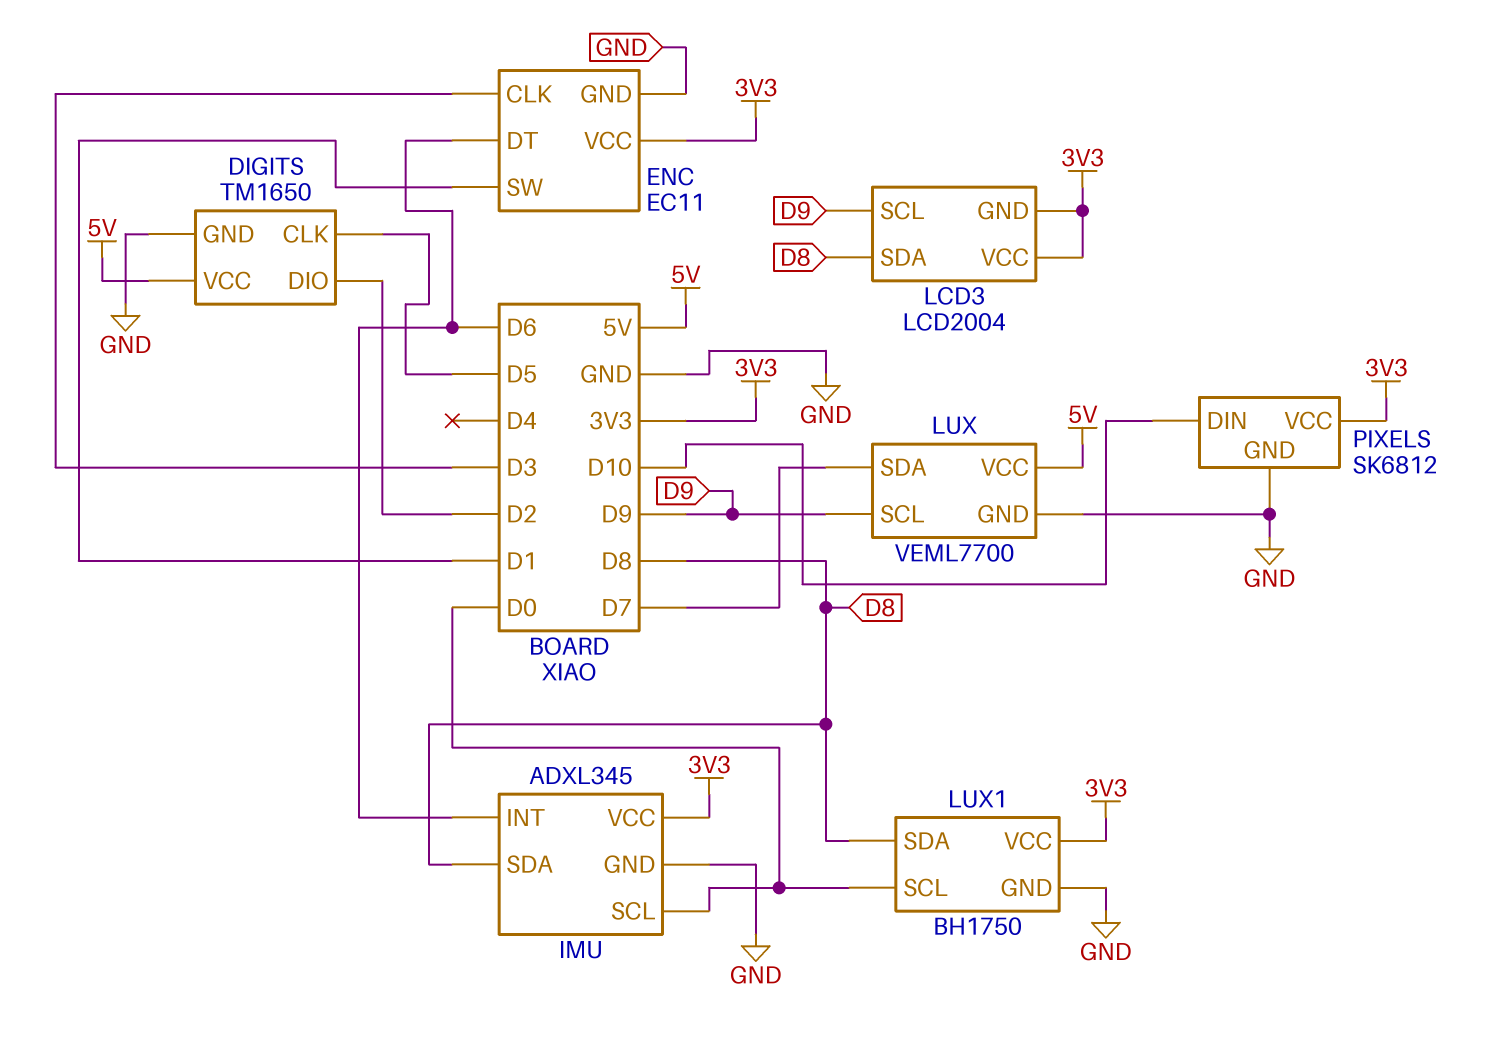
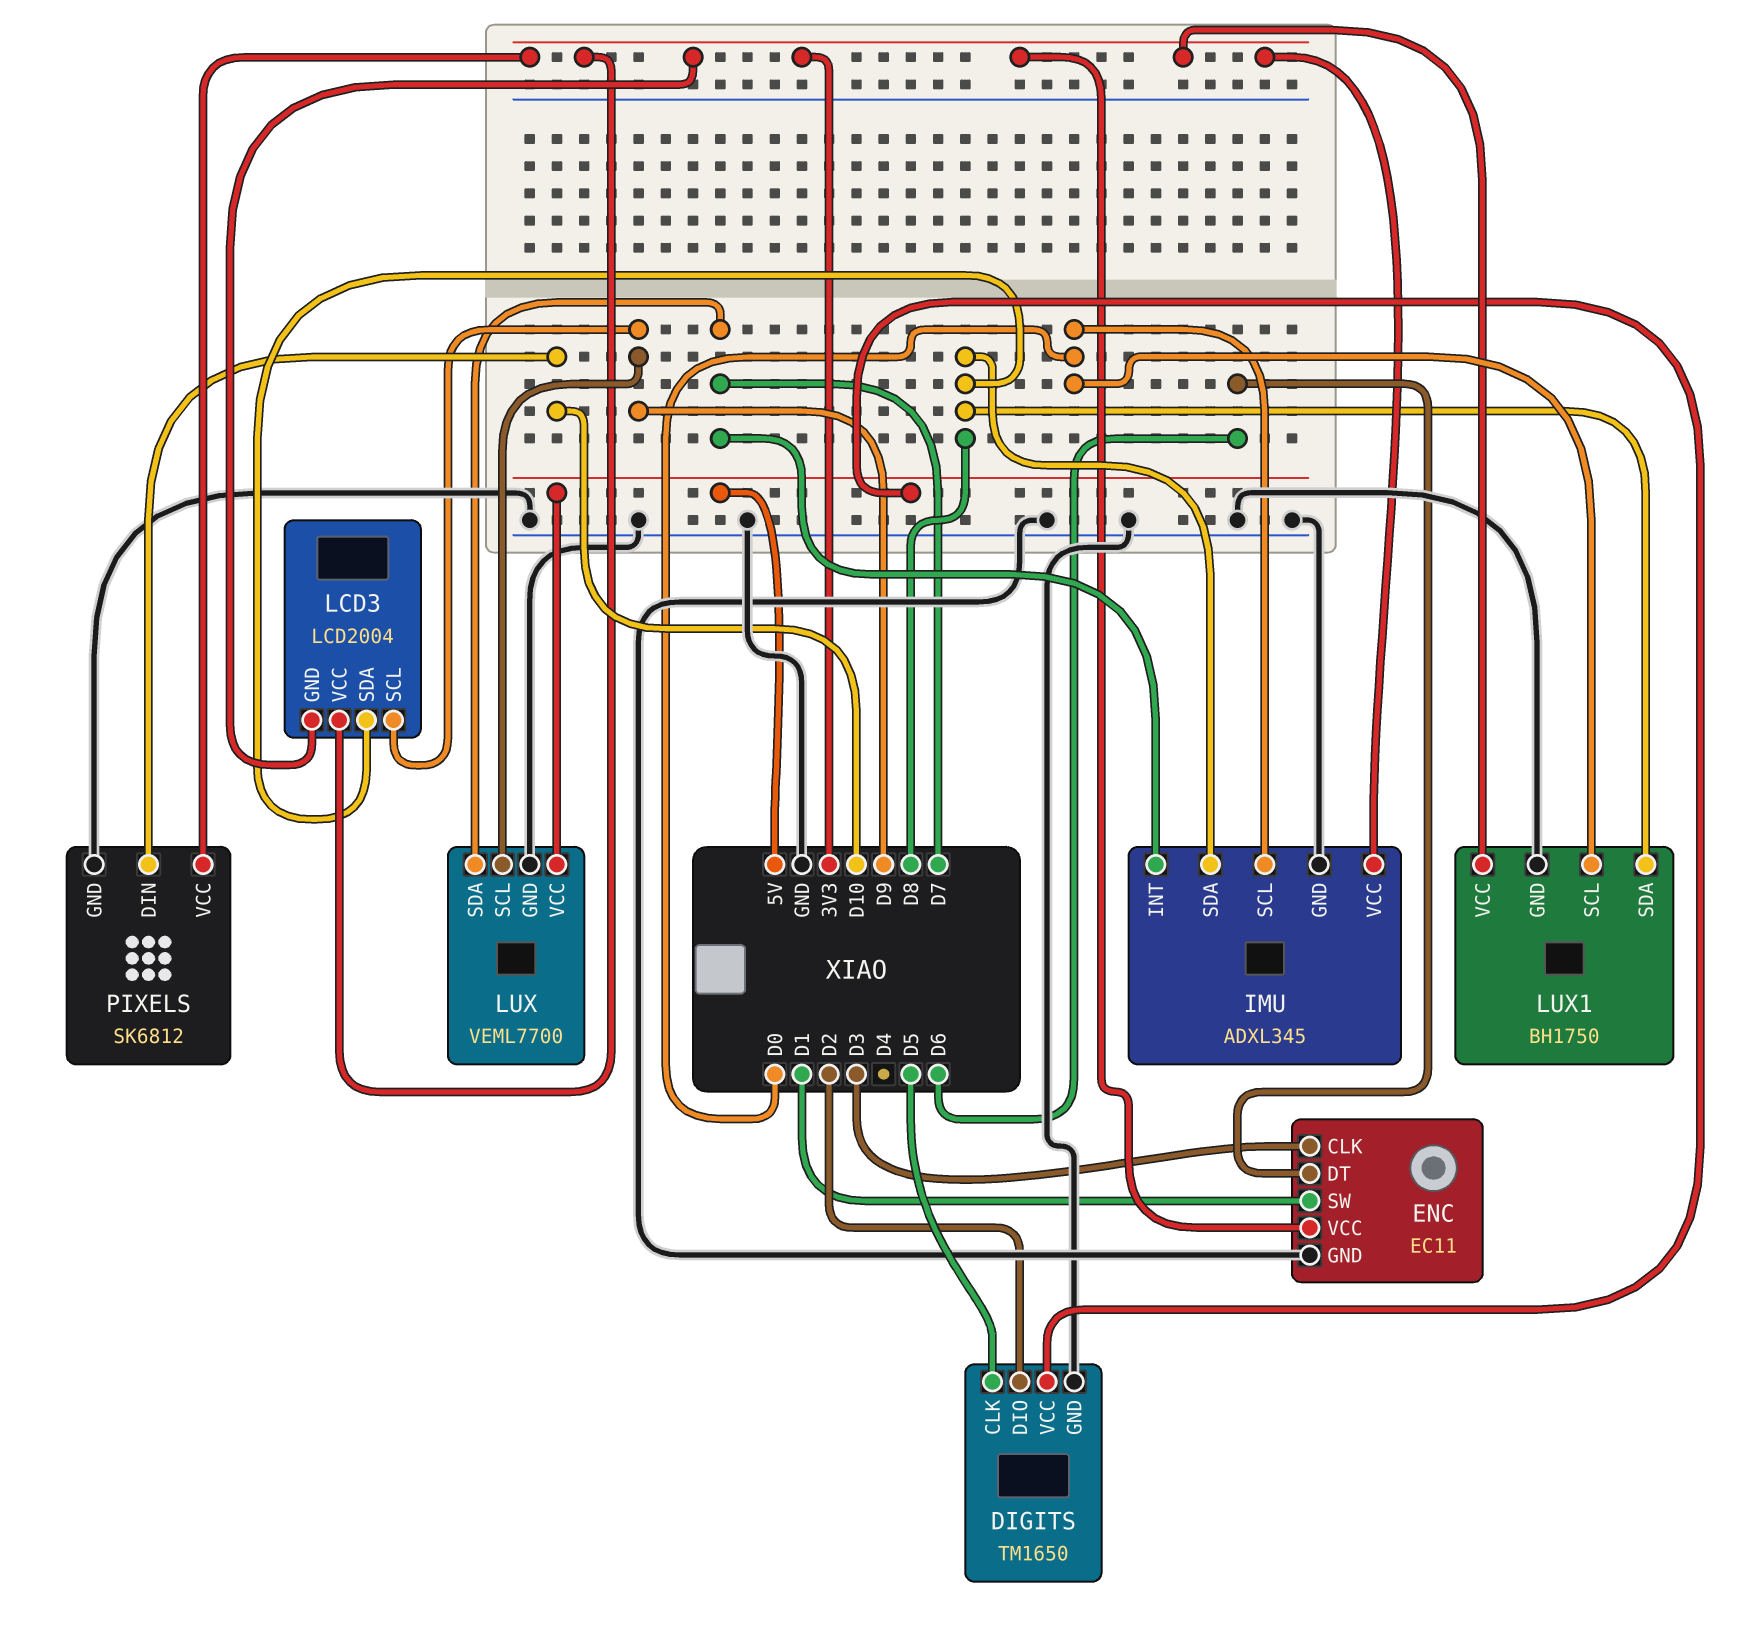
IMU pin INT: D6 -> D7

